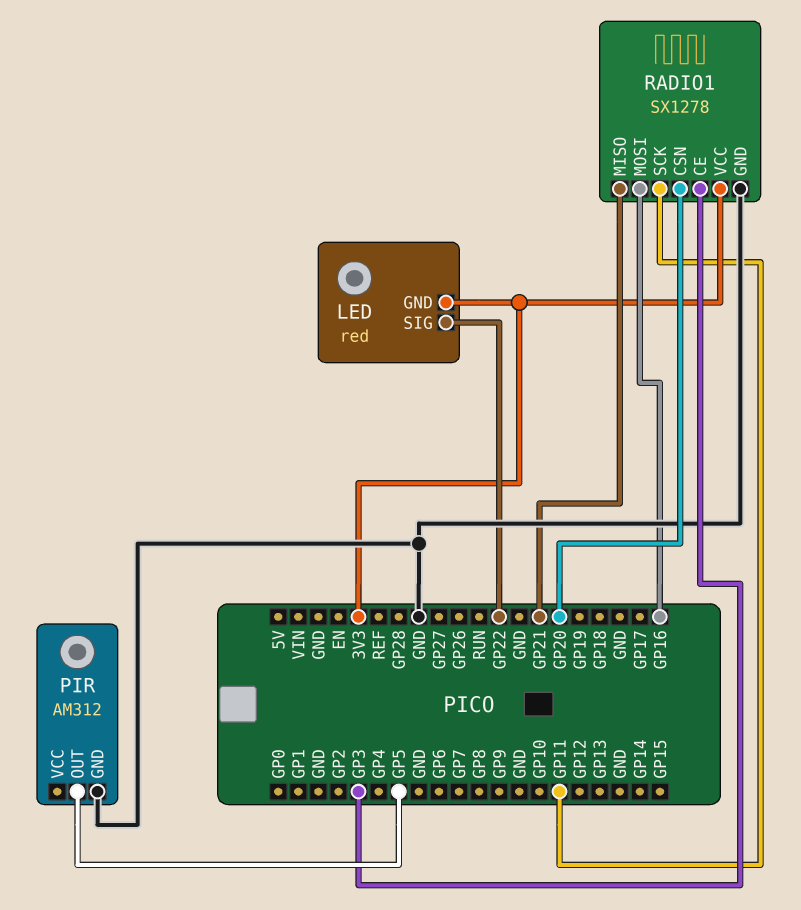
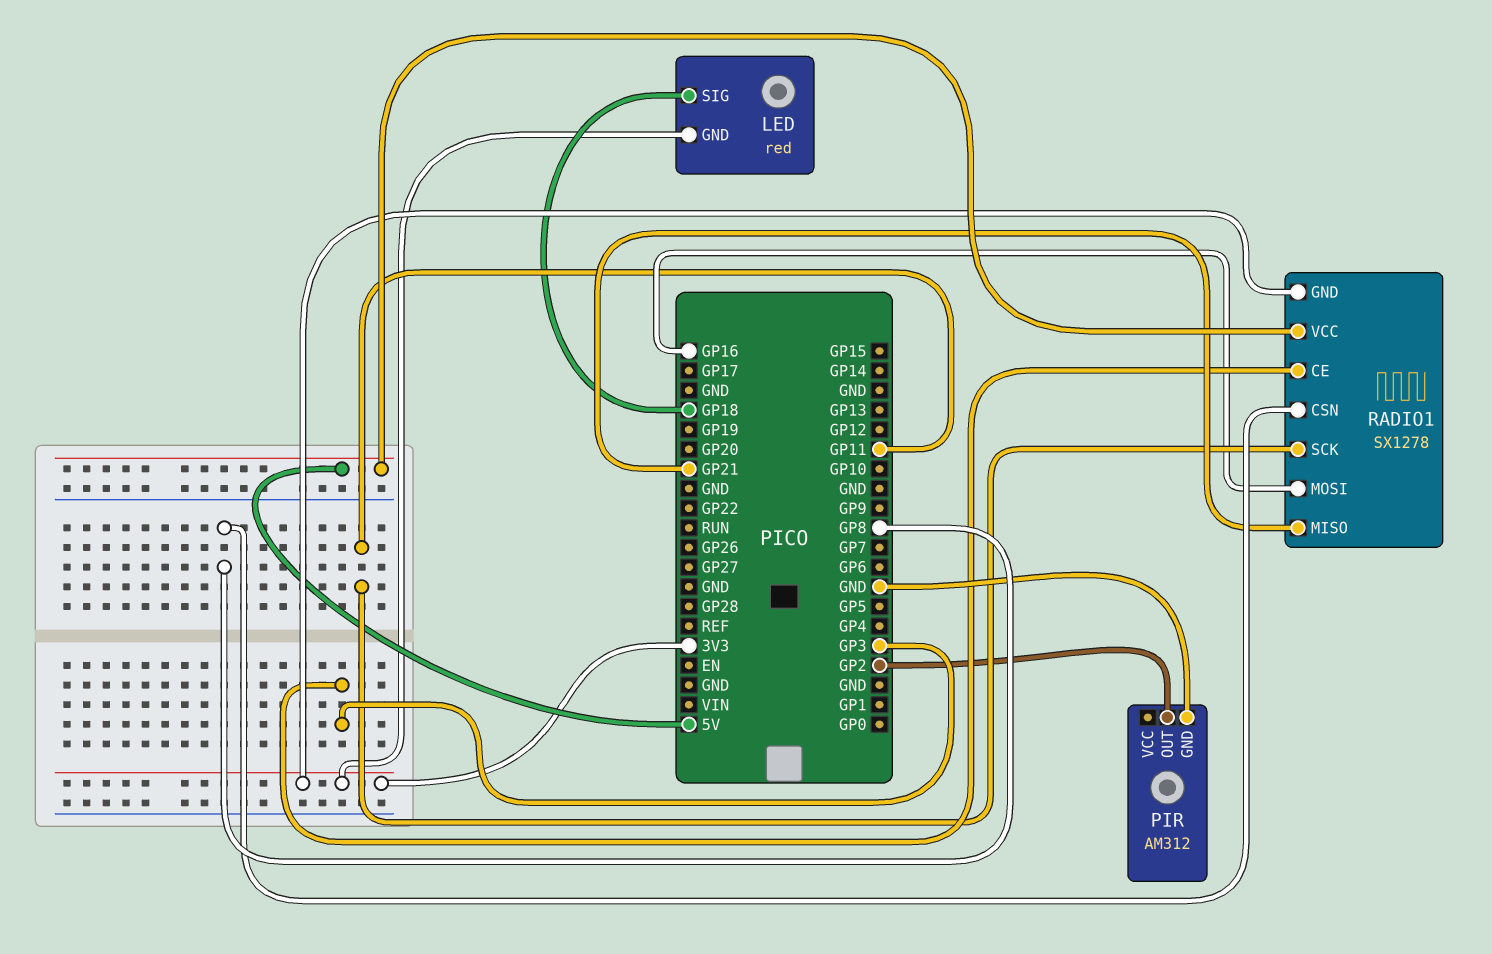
LED pin SIG: GP22 -> GP18
PIR pin OUT: GP5 -> GP2
RADIO1 pin CSN: GP20 -> GP8
RADIO1 pin GND: GND -> 3V3
RADIO1 pin VCC: 3V3 -> 5V

